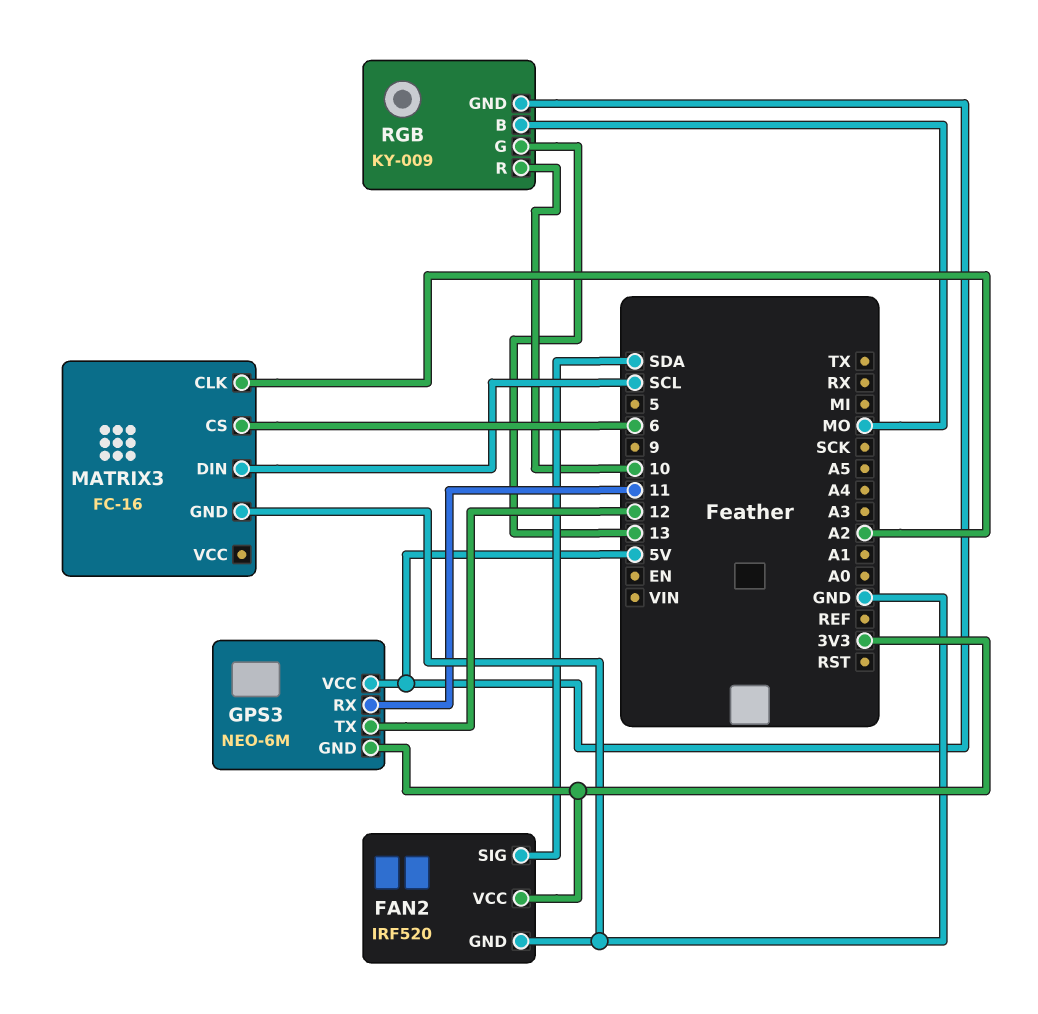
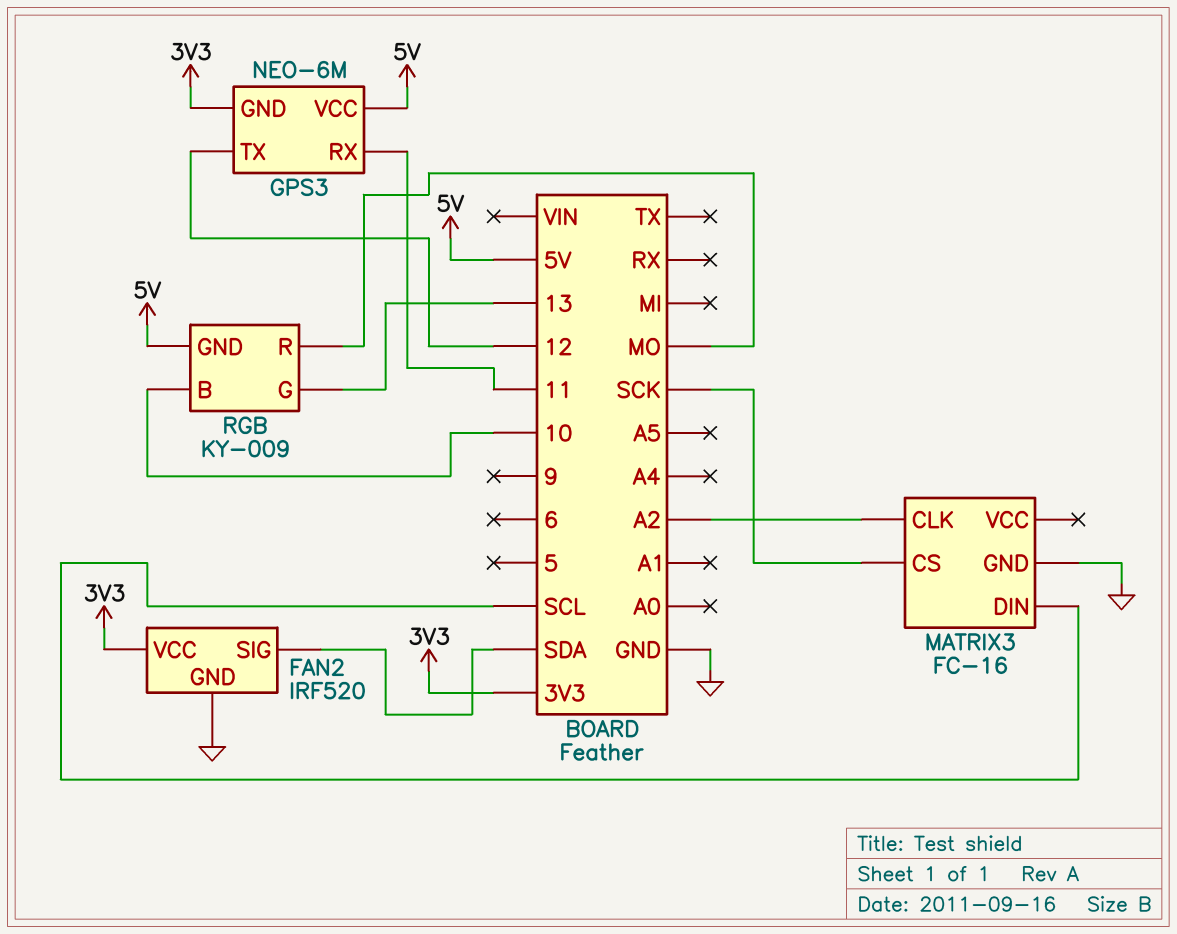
MATRIX3 pin CS: 6 -> SCK
RGB pin B: MO -> 10
RGB pin R: 10 -> MO

